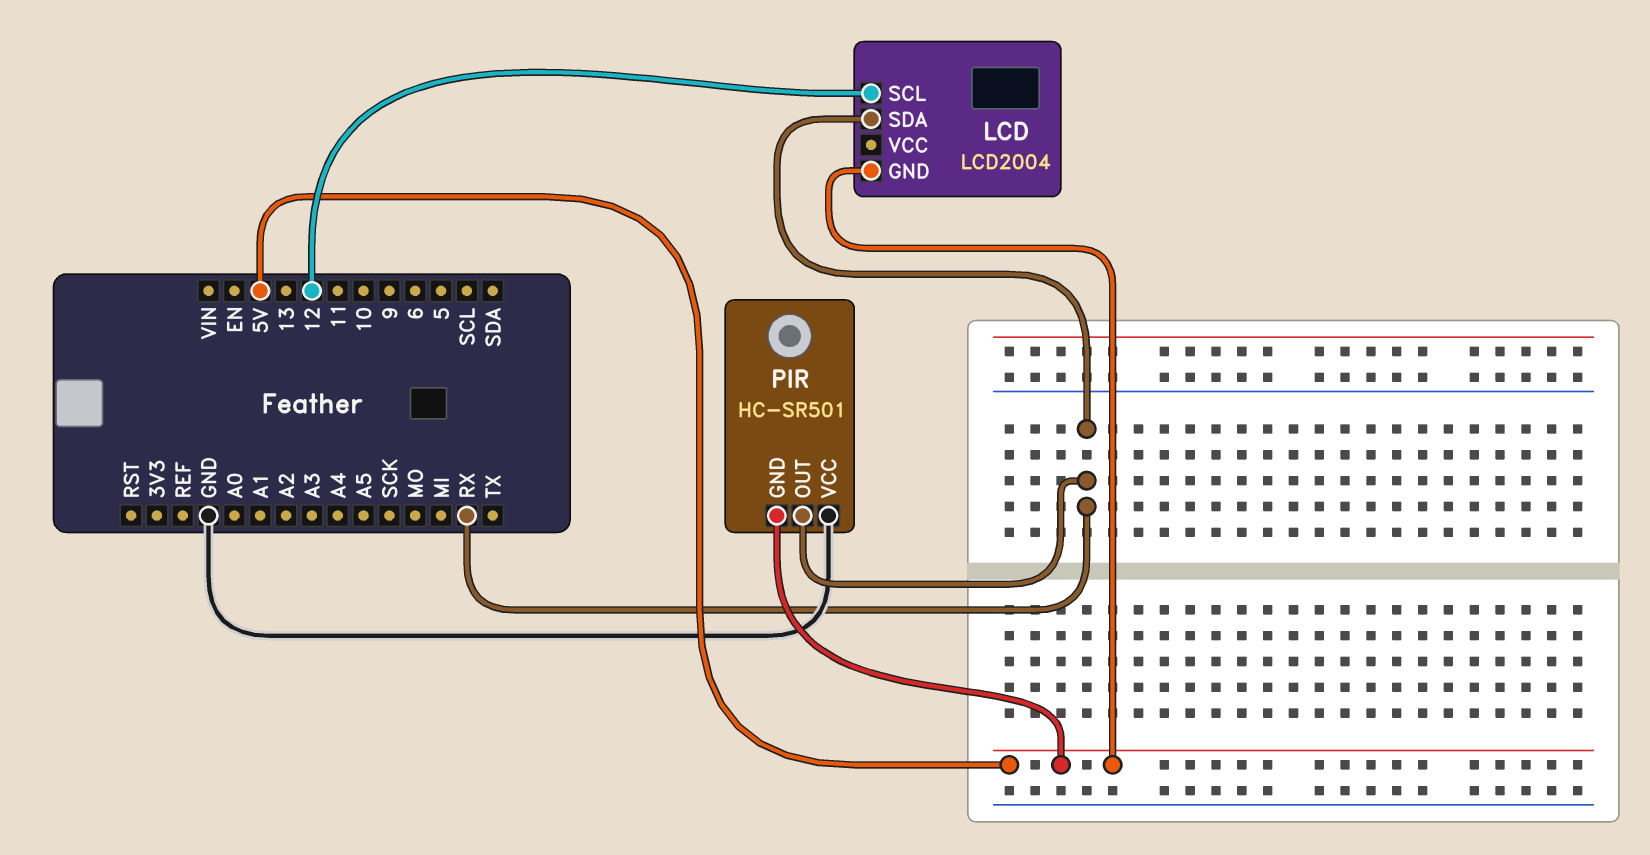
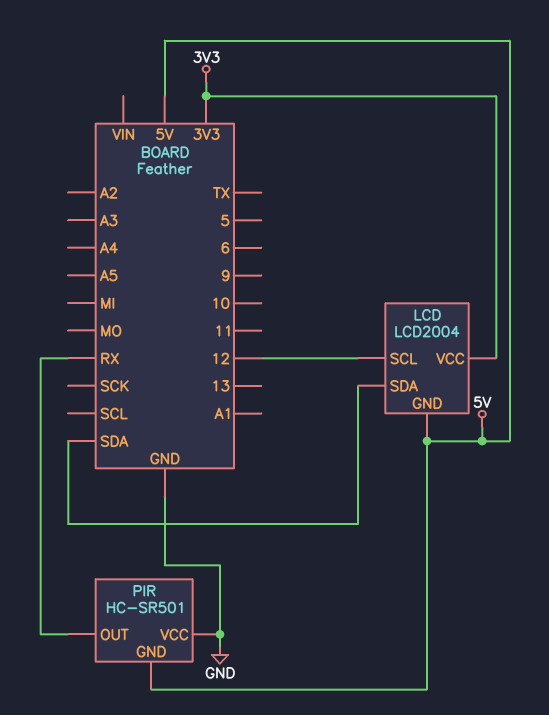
LCD pin SDA: RX -> SDA
LCD pin VCC: none -> 3V3

